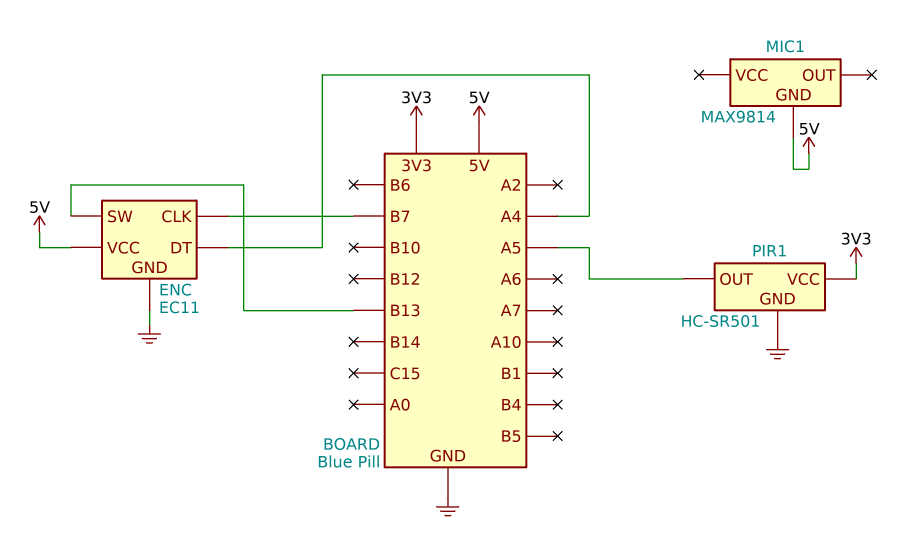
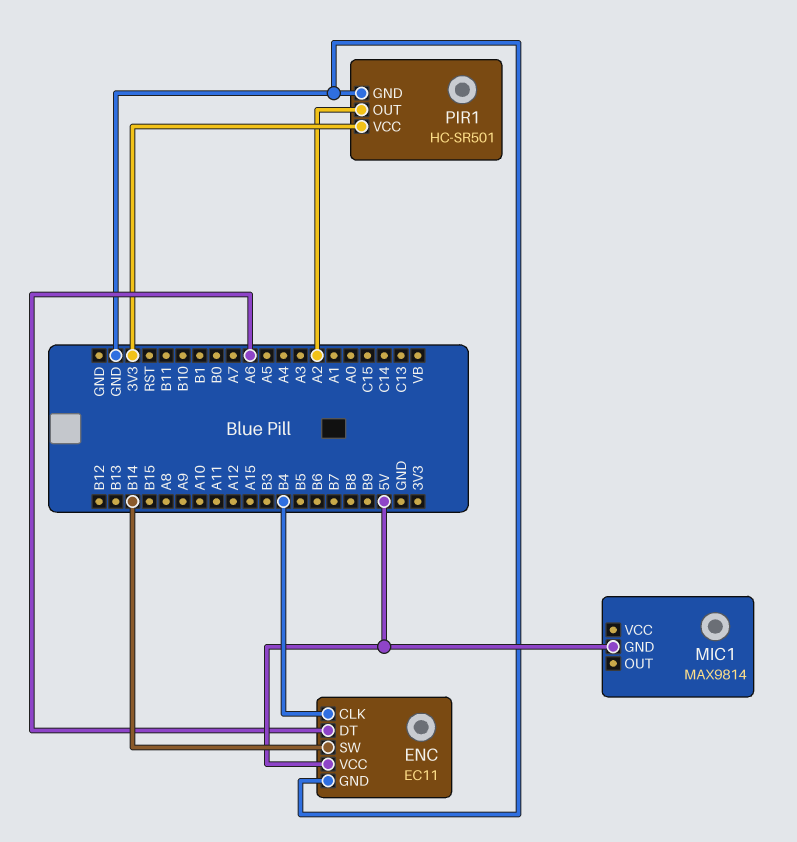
ENC pin CLK: B7 -> B4
ENC pin DT: A4 -> A6
ENC pin SW: B13 -> B14
PIR1 pin OUT: A5 -> A2

